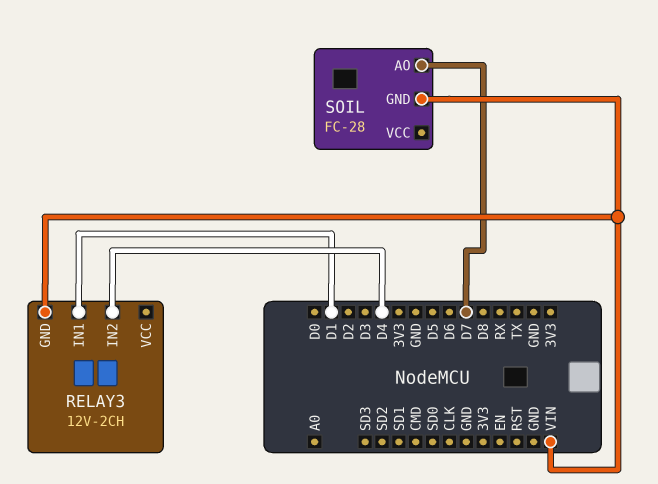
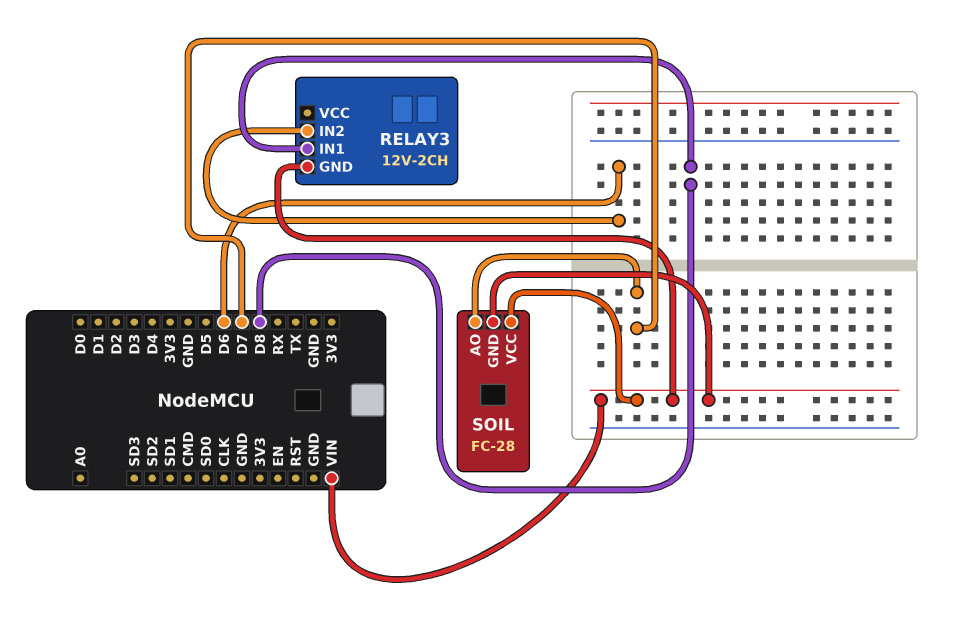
RELAY3 pin IN1: D1 -> D8
RELAY3 pin IN2: D4 -> D6
SOIL pin VCC: none -> VIN

